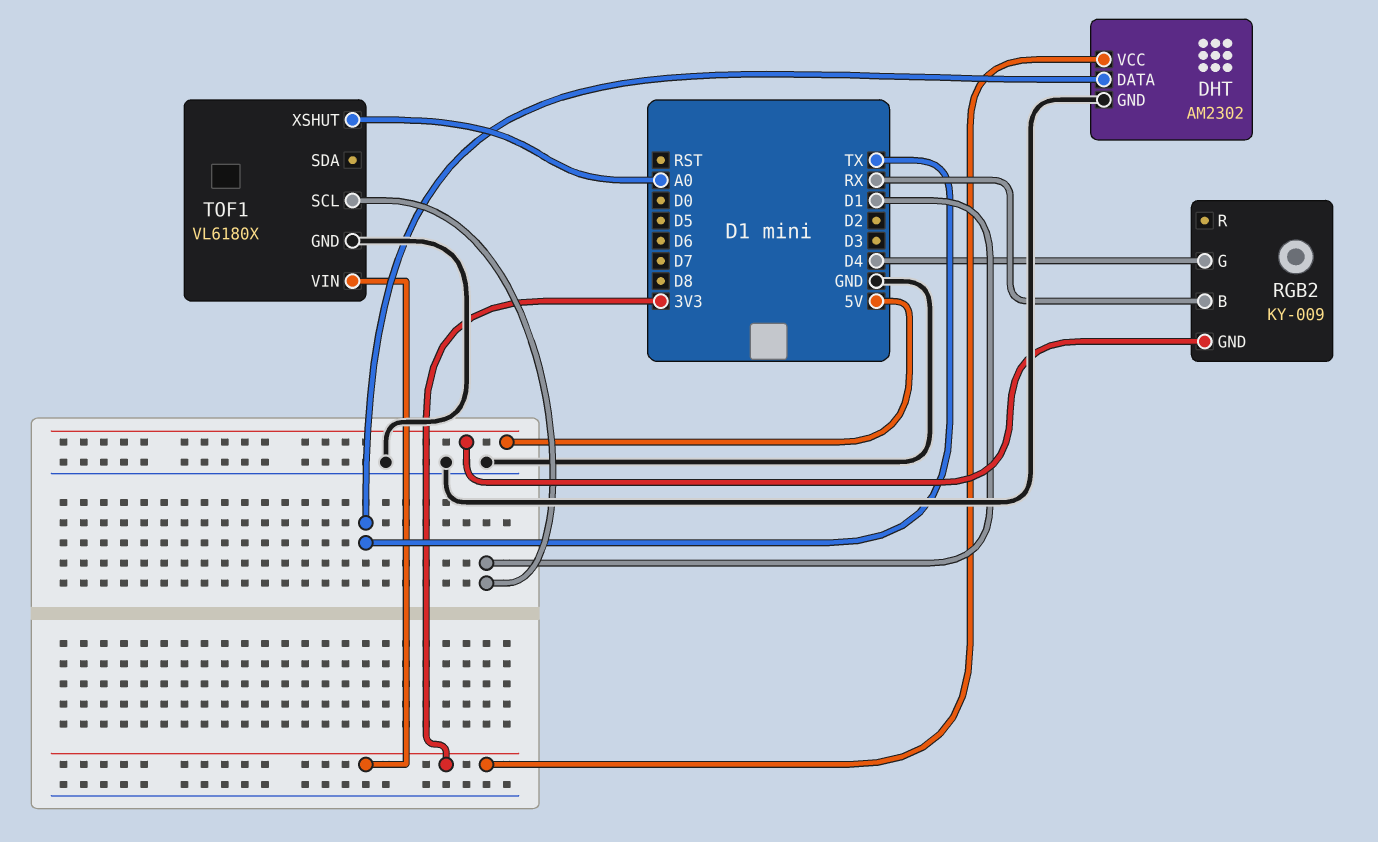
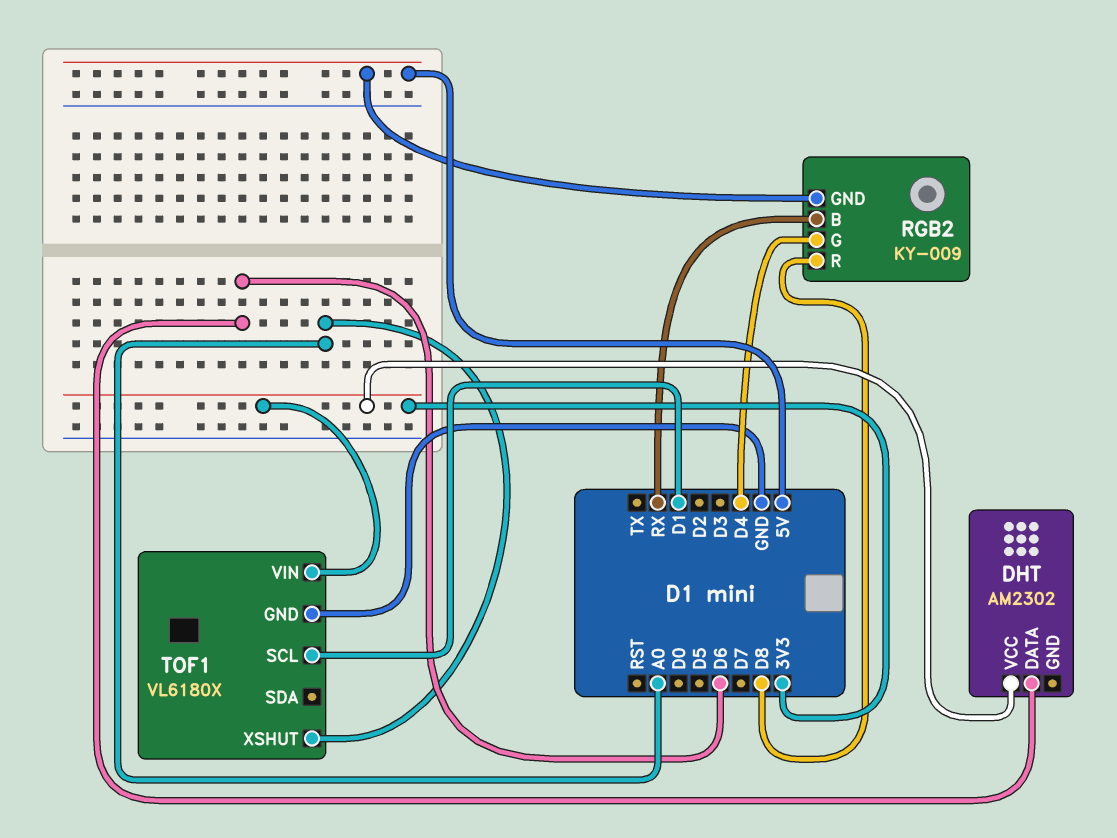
DHT pin DATA: TX -> D6
DHT pin GND: GND -> none
RGB2 pin R: none -> D8

